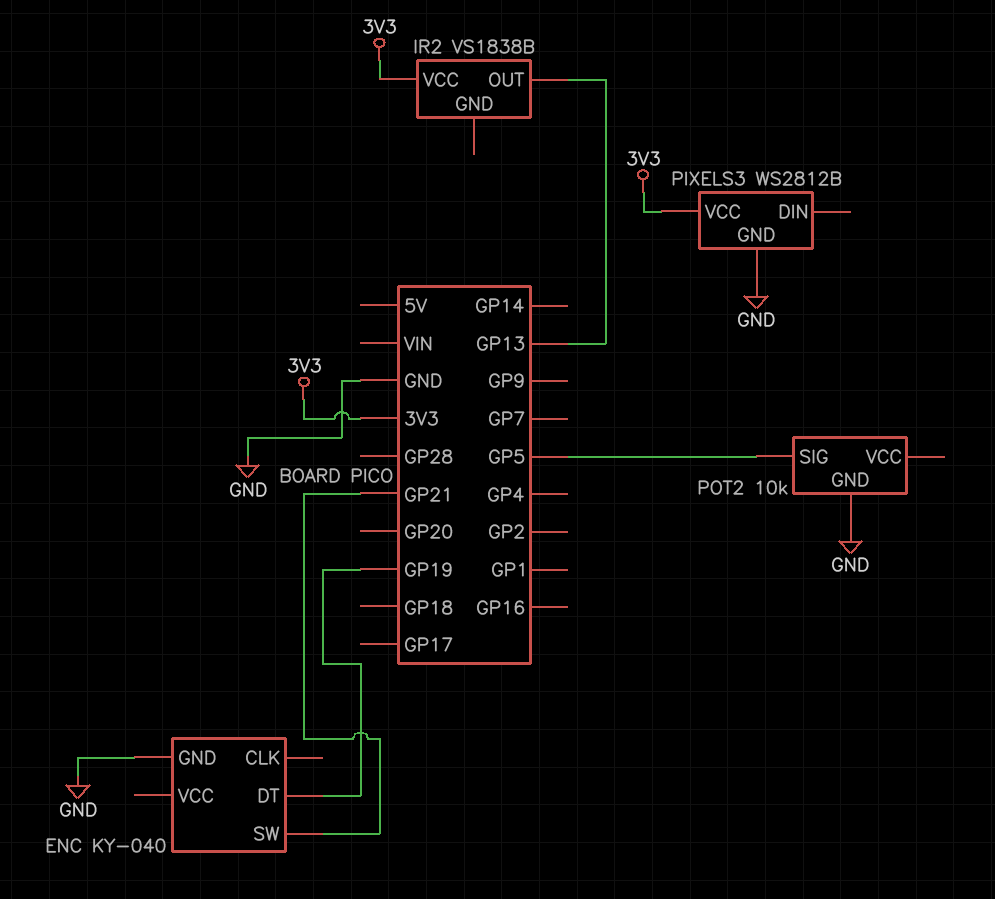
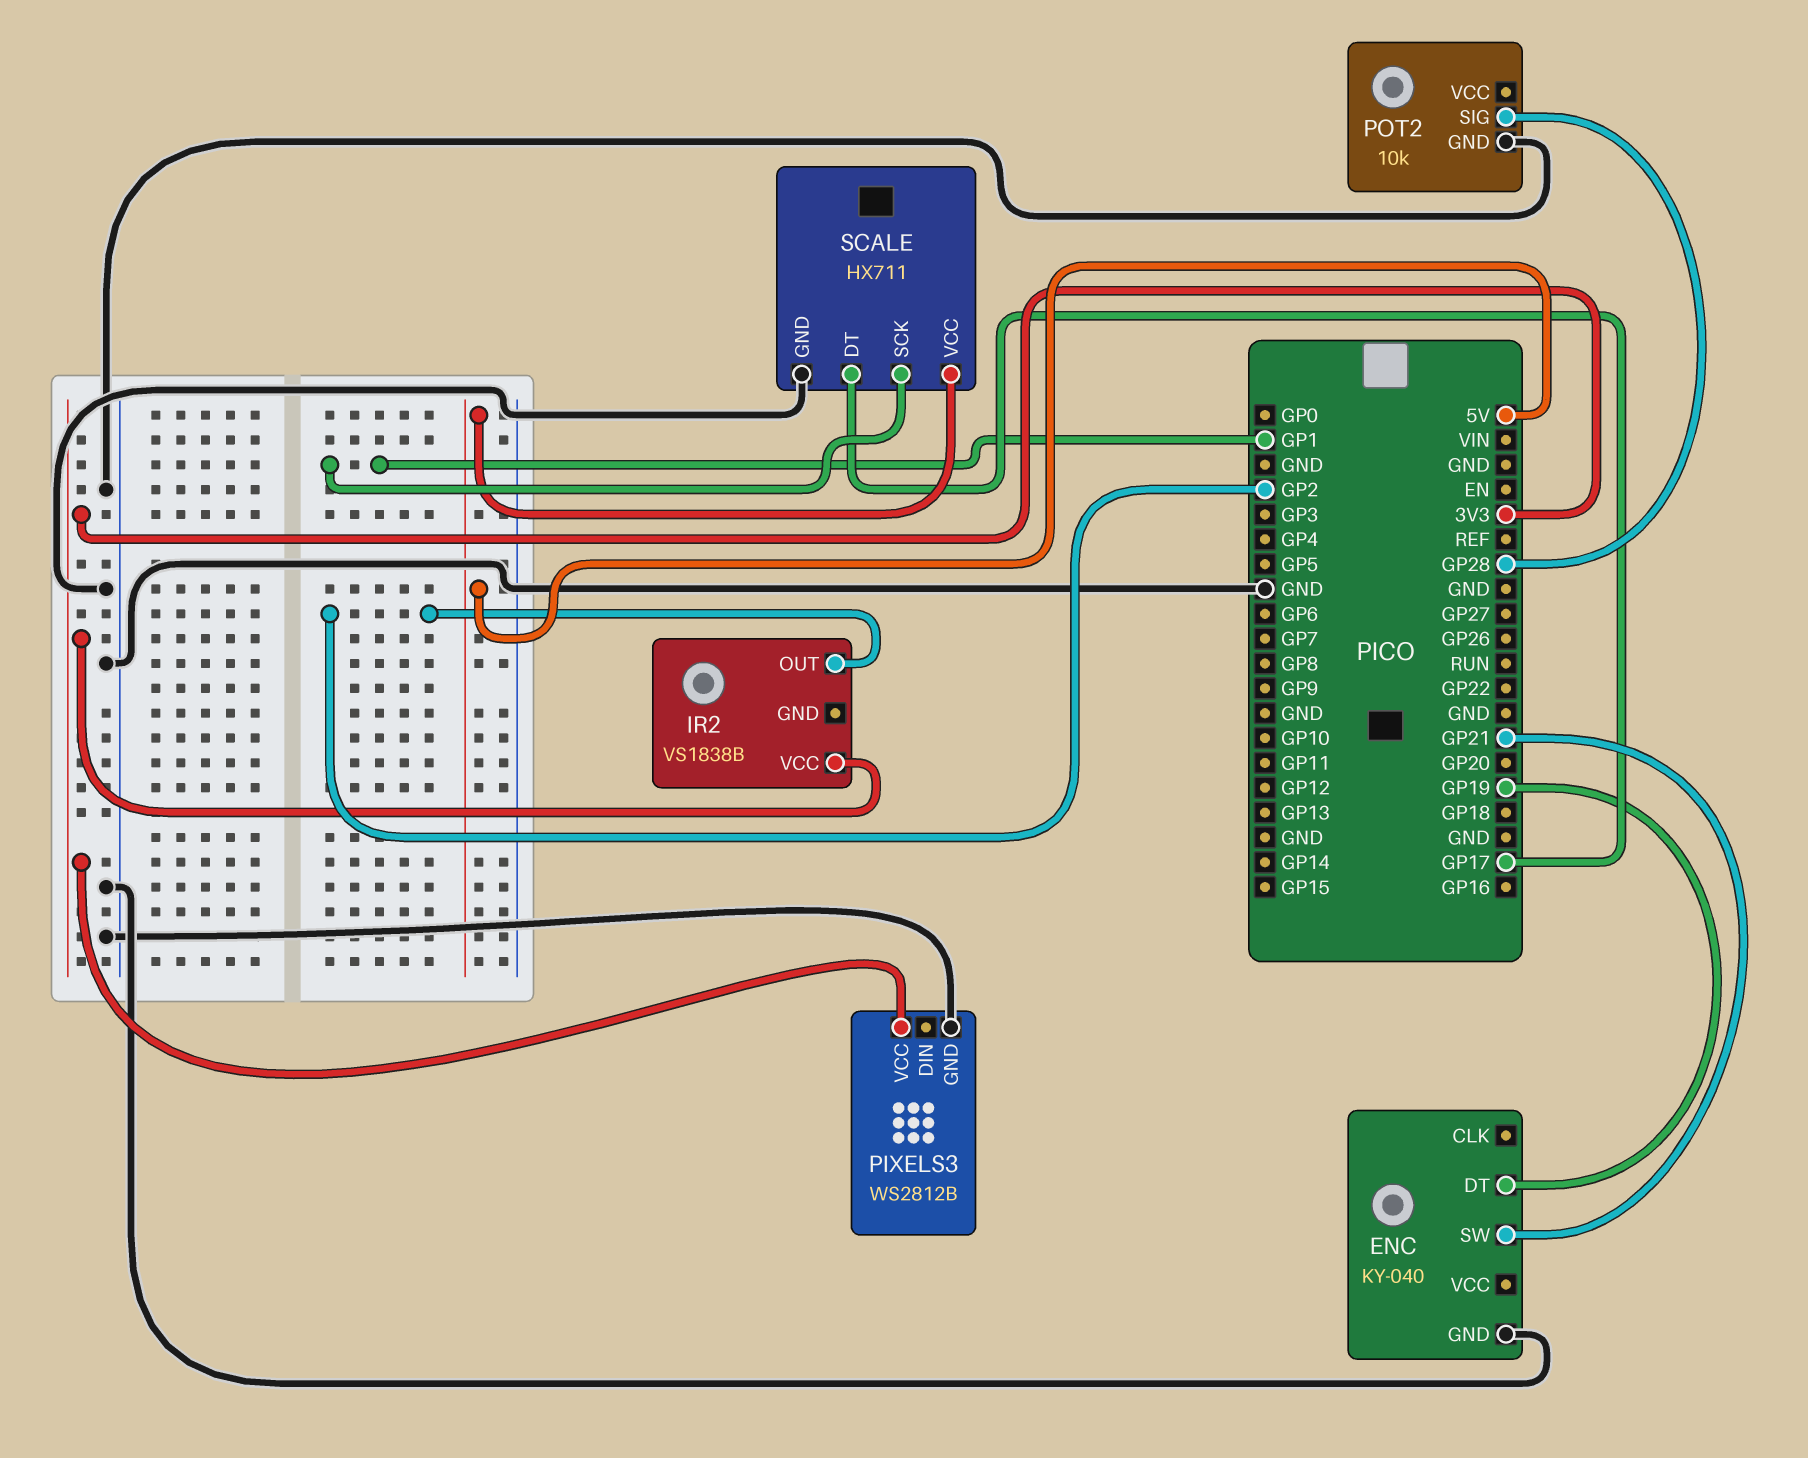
IR2 pin OUT: GP13 -> GP2
POT2 pin SIG: GP5 -> GP28
SCALE: none -> HX711
SCALE pin DT: none -> GP17
SCALE pin GND: none -> GND
SCALE pin SCK: none -> GP1
SCALE pin VCC: none -> 5V

